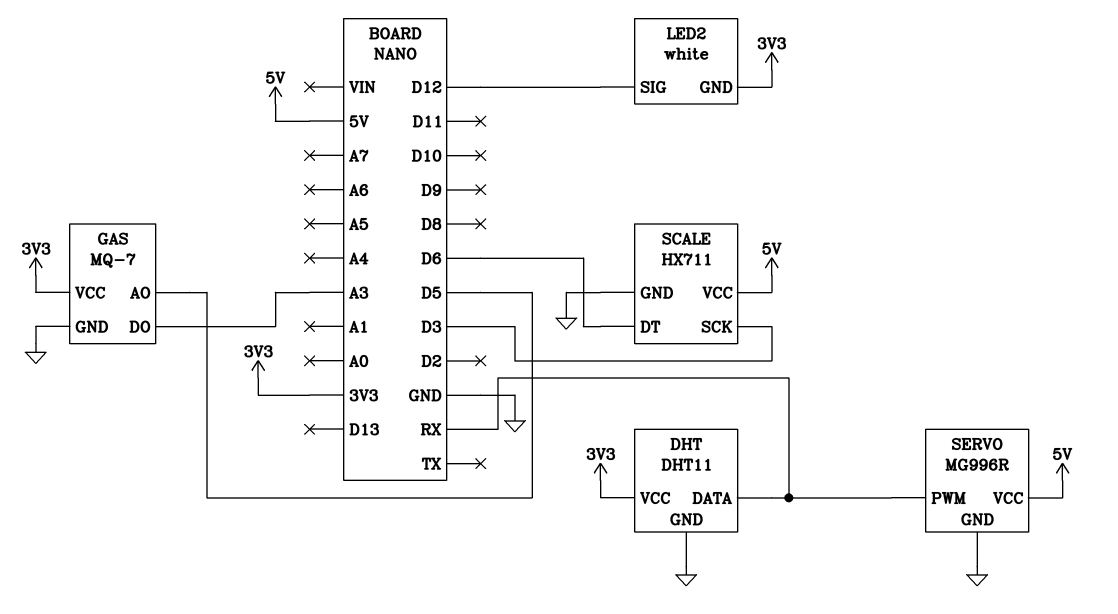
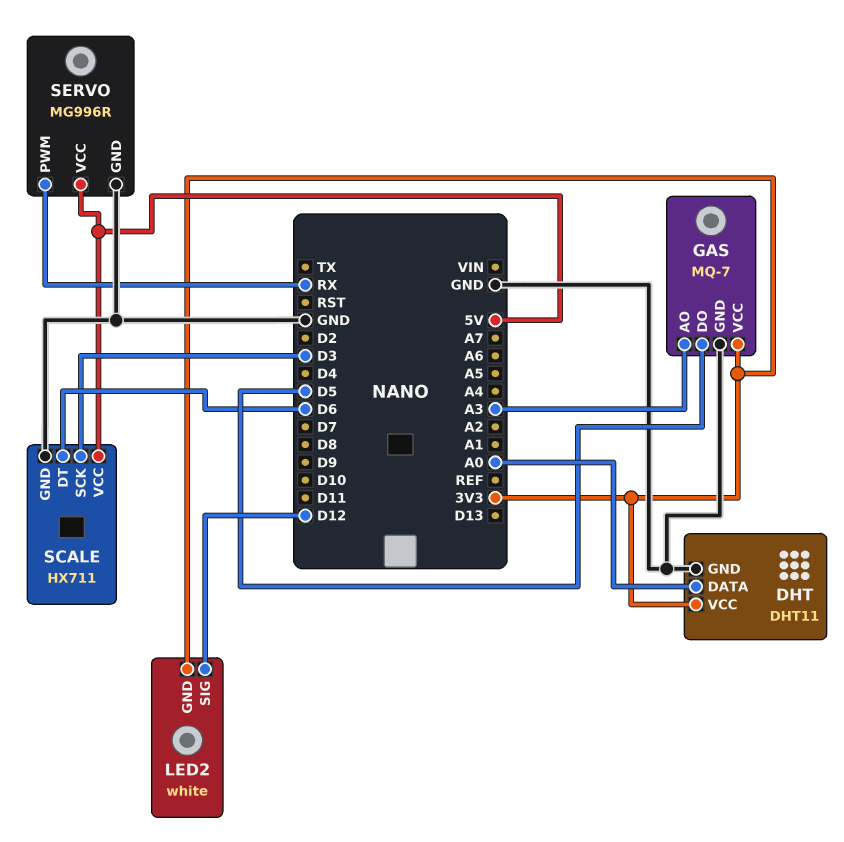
DHT pin DATA: RX -> A0
GAS pin AO: D5 -> A3
GAS pin DO: A3 -> D5

